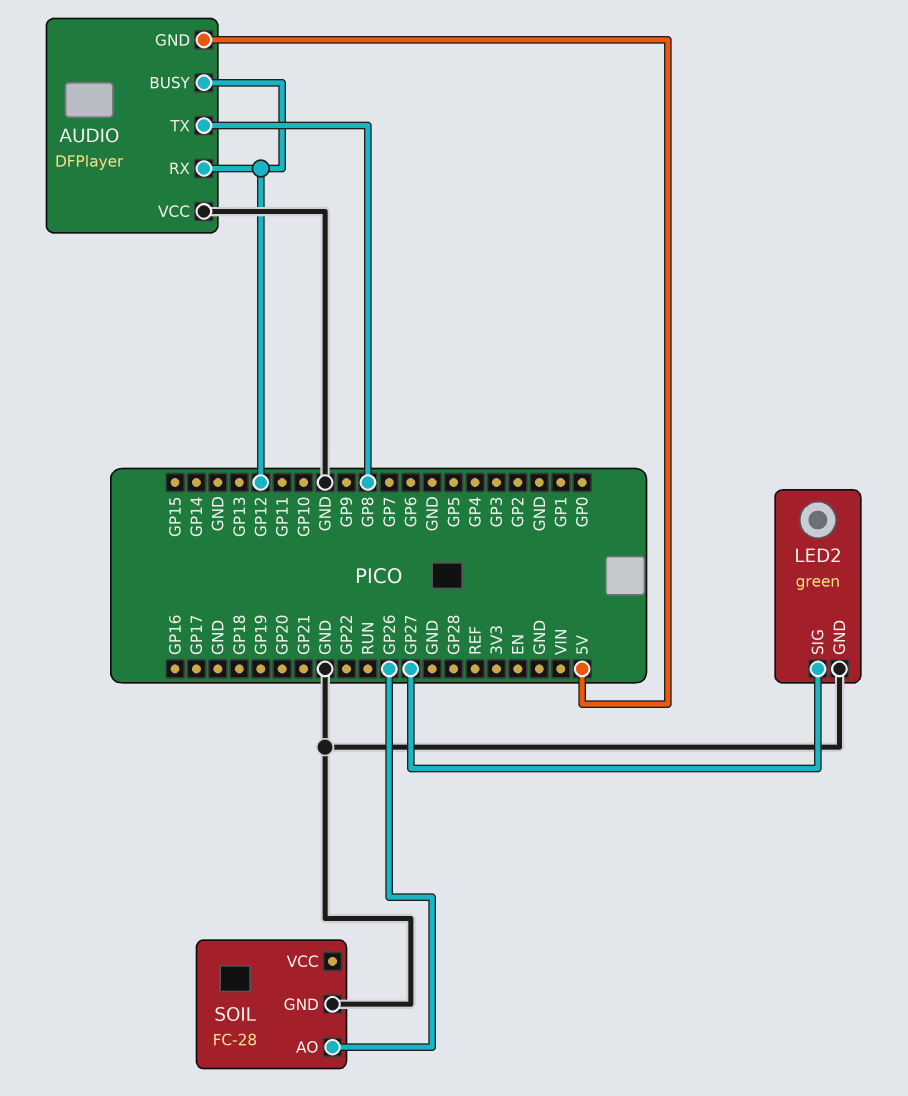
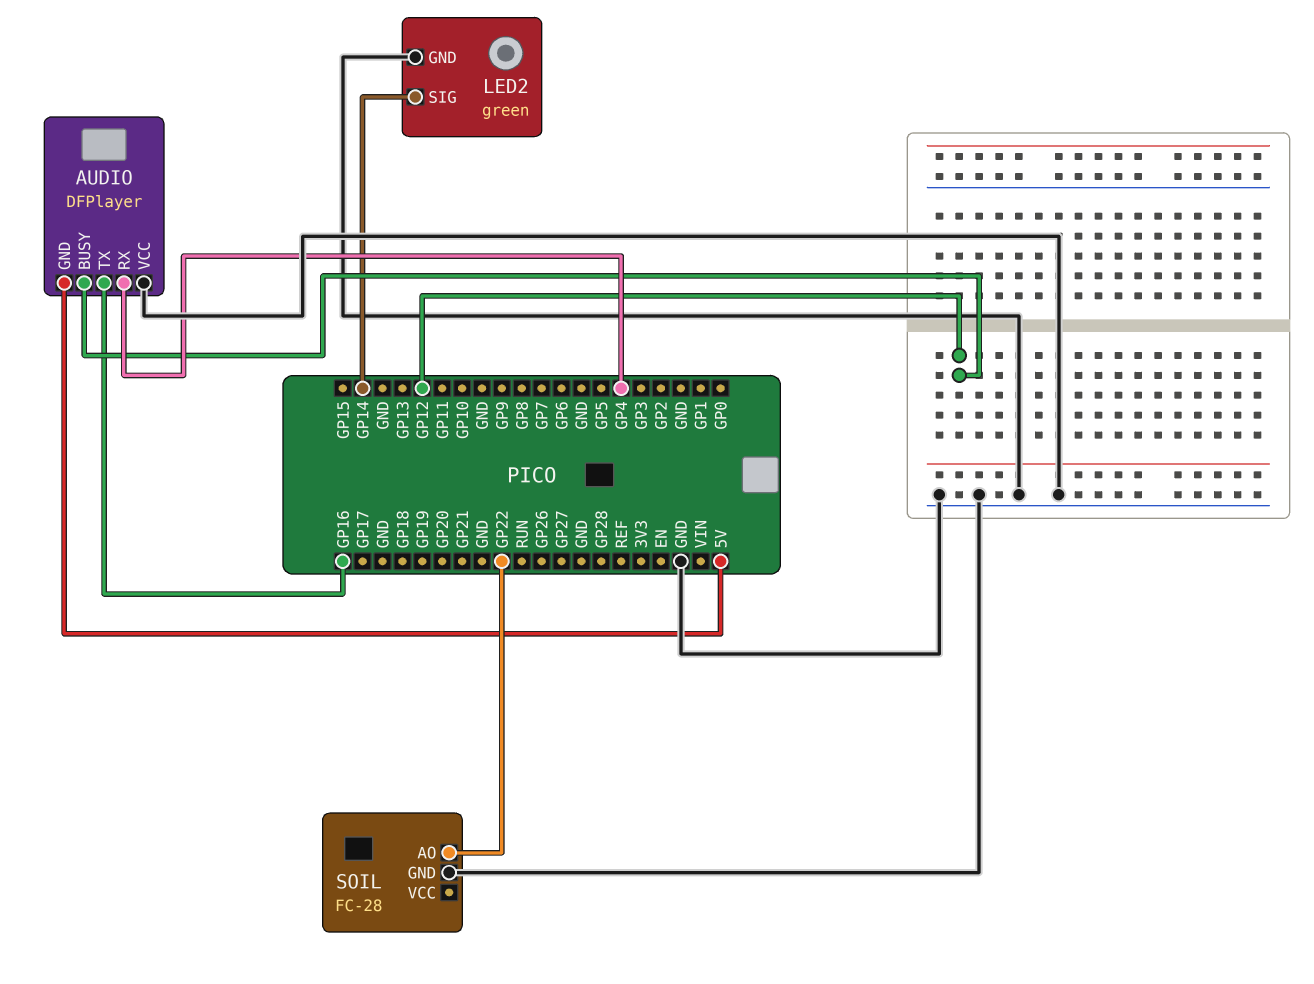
AUDIO pin RX: GP12 -> GP4
AUDIO pin TX: GP8 -> GP16
LED2 pin SIG: GP27 -> GP14
SOIL pin AO: GP26 -> GP22

